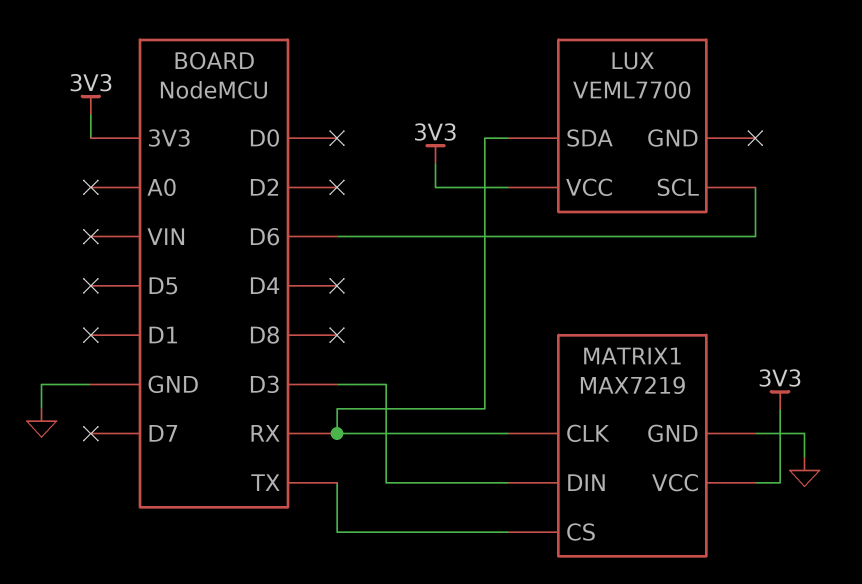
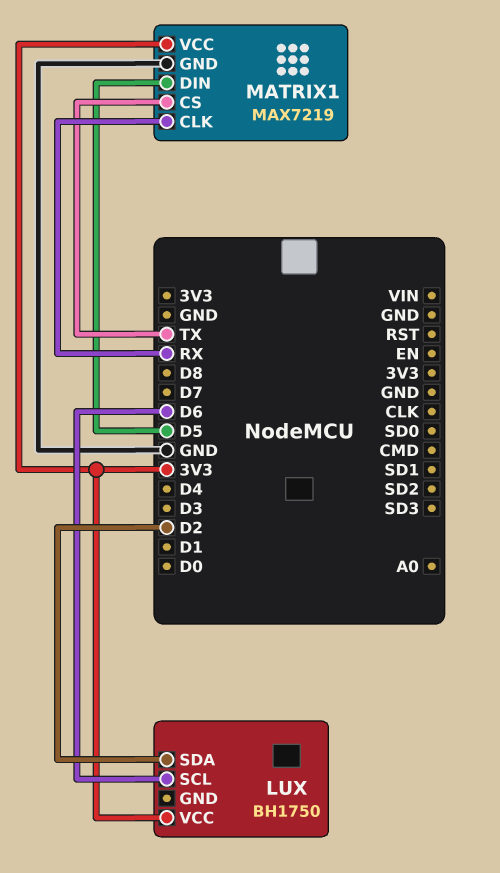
LUX: VEML7700 -> BH1750
LUX pin SDA: RX -> D2
MATRIX1 pin DIN: D3 -> D5

